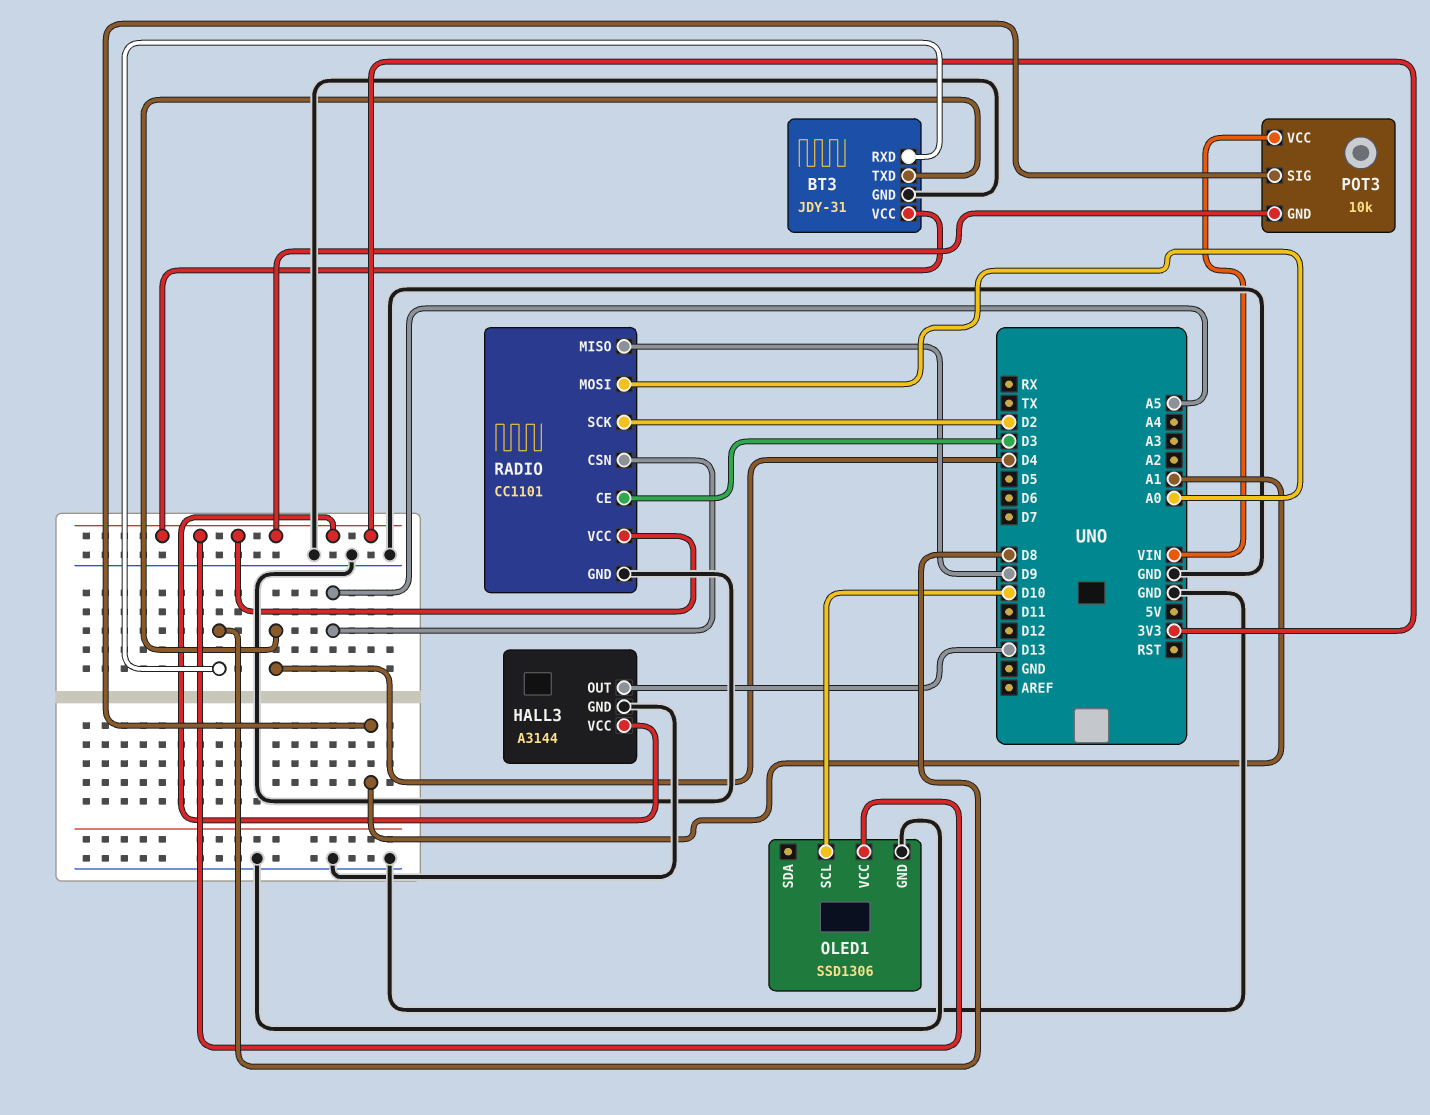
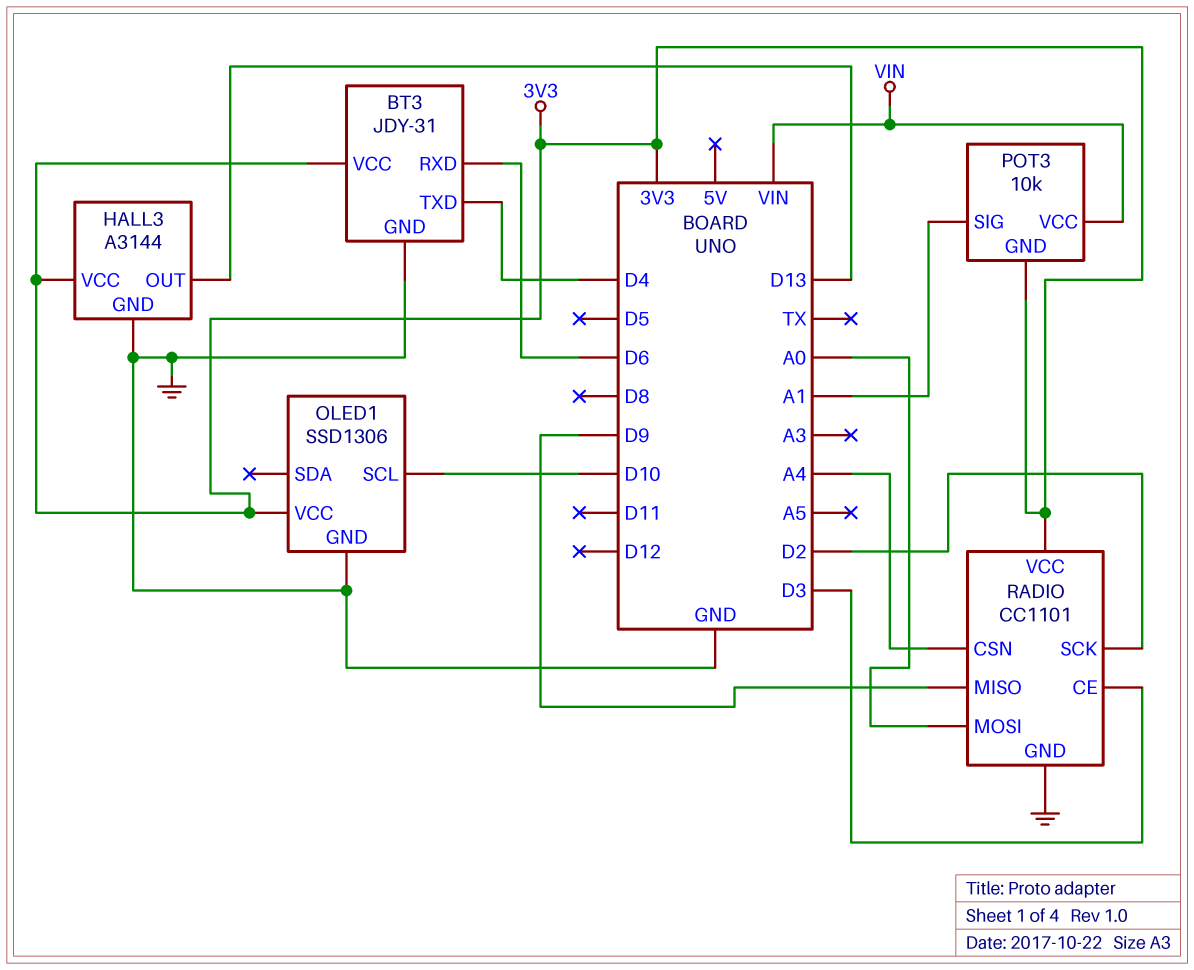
BT3 pin RXD: D8 -> D6
RADIO pin CSN: A5 -> A4

